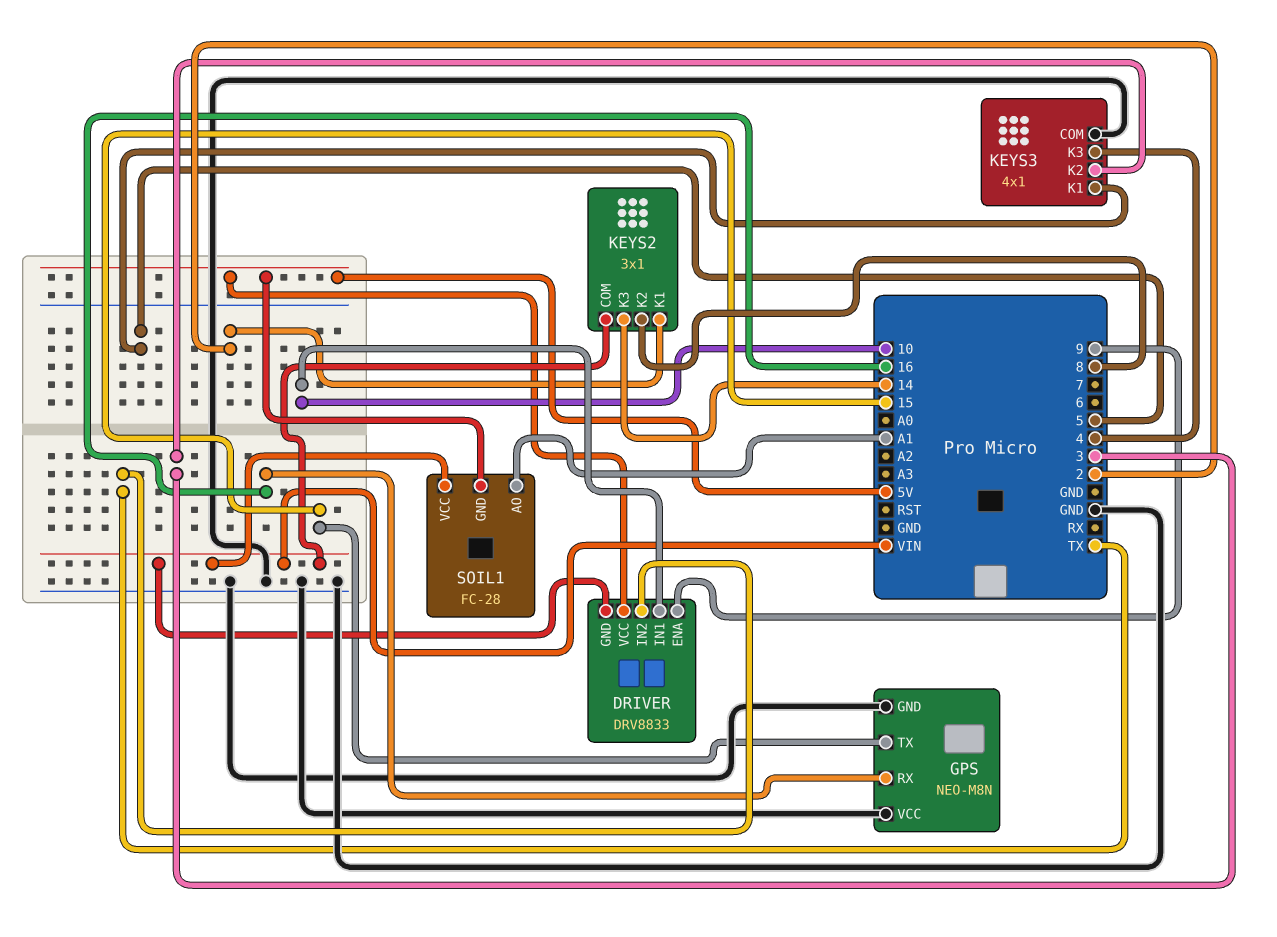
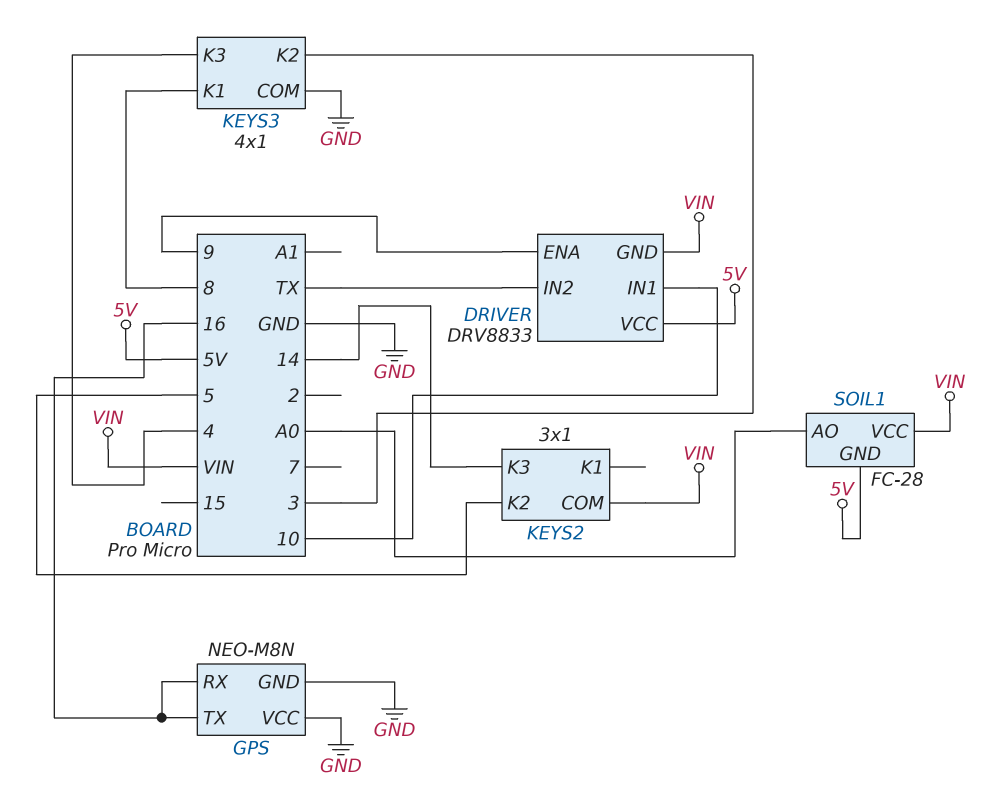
GPS pin TX: 15 -> 16
KEYS2 pin K1: 2 -> none
KEYS2 pin K2: 8 -> 5
KEYS3 pin K1: 5 -> 8
SOIL1 pin AO: A1 -> A0

